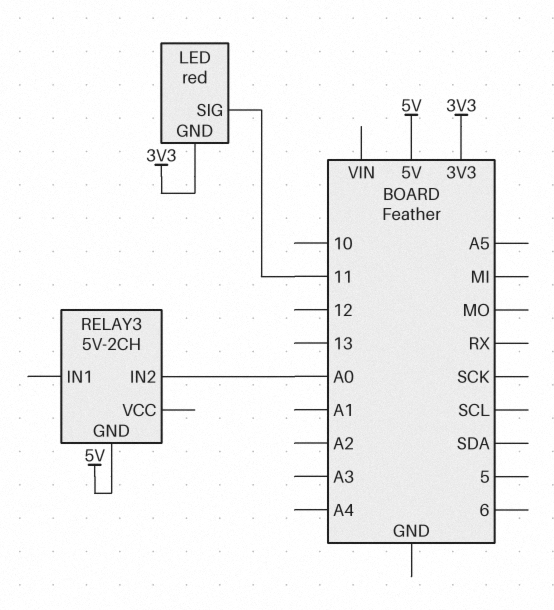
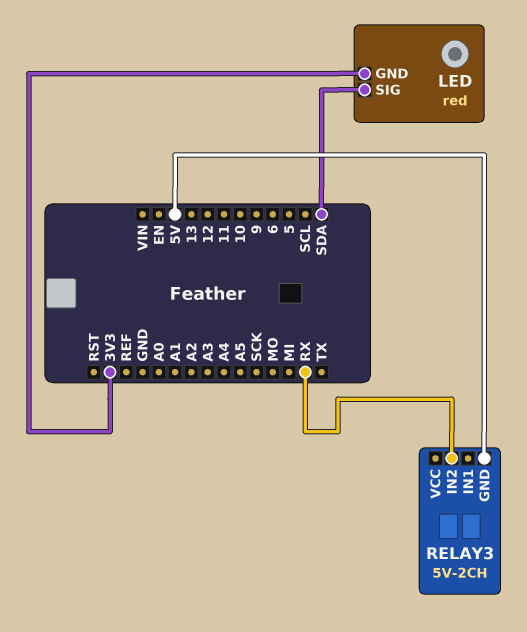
LED pin SIG: 11 -> SDA
RELAY3 pin IN2: A0 -> RX

